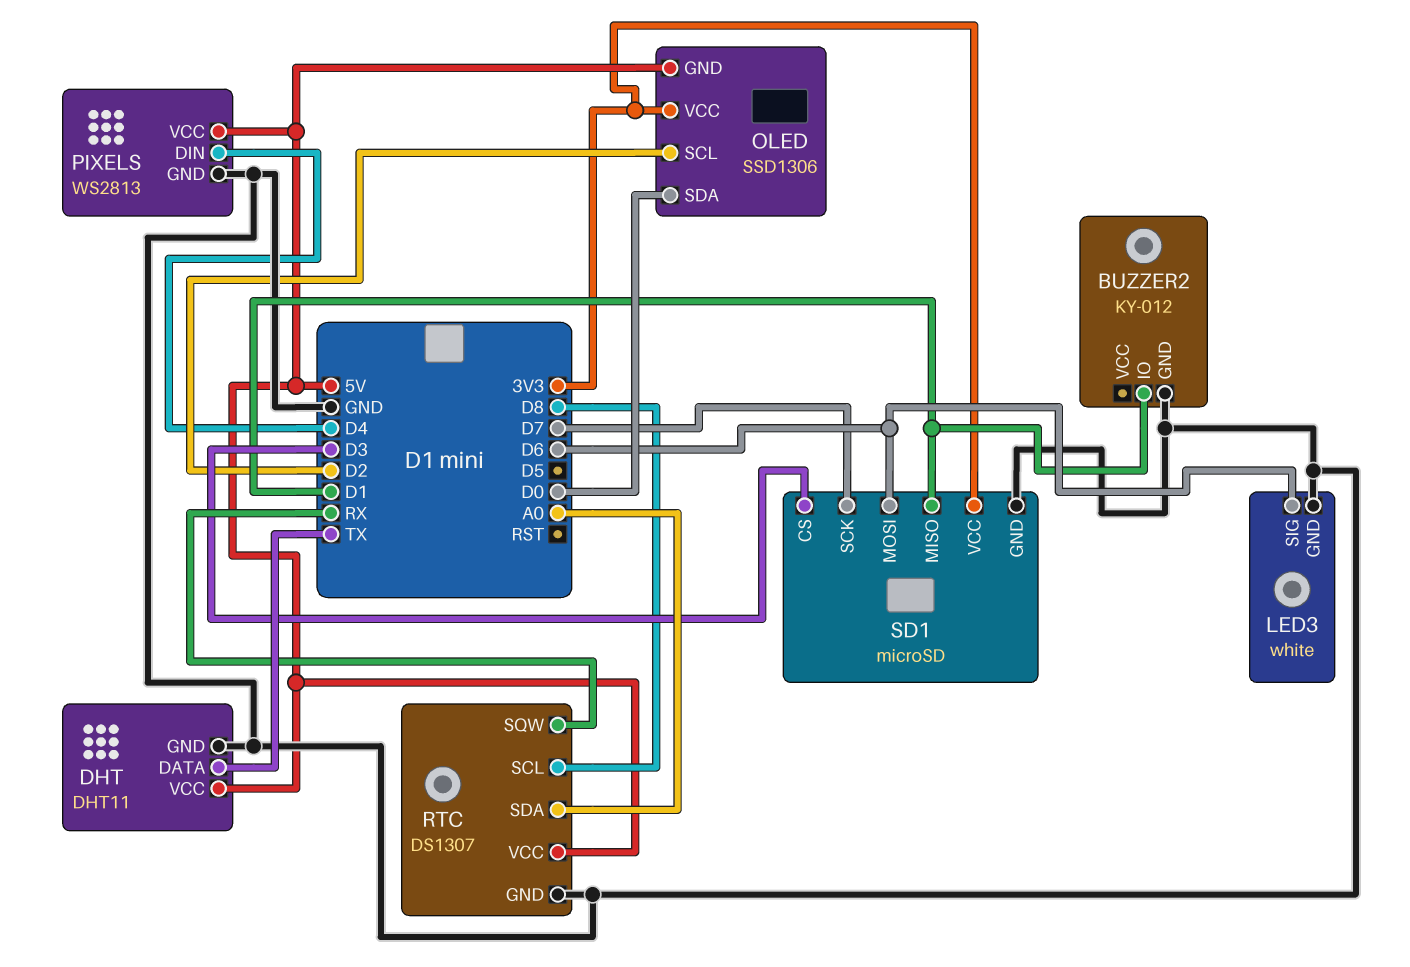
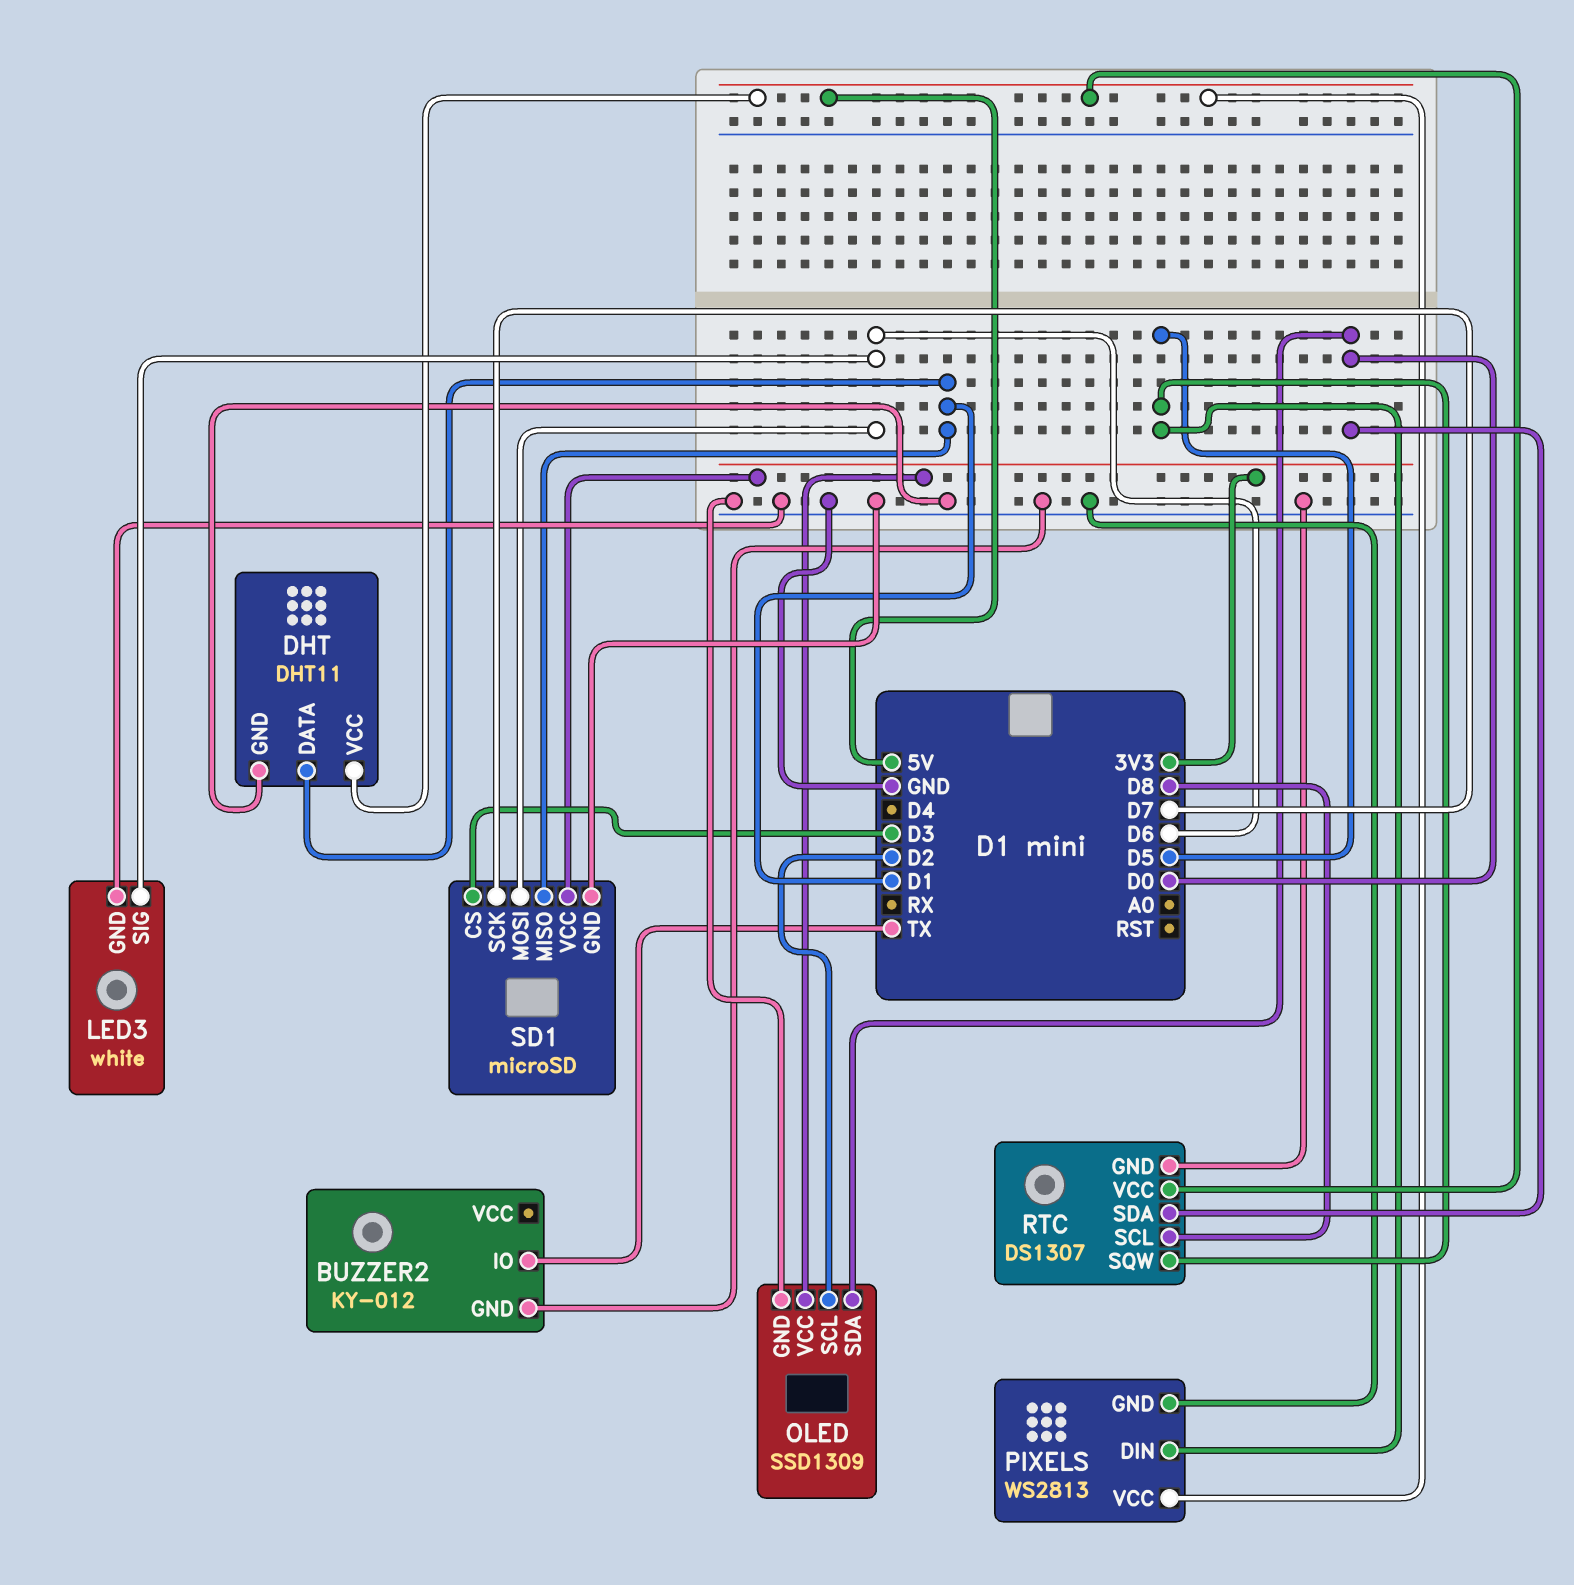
BUZZER2 pin IO: D1 -> TX
DHT pin DATA: TX -> D1
OLED: SSD1306 -> SSD1309
OLED pin GND: 5V -> GND
PIXELS pin DIN: D4 -> D5
RTC pin SDA: A0 -> D0
RTC pin SQW: RX -> D5

